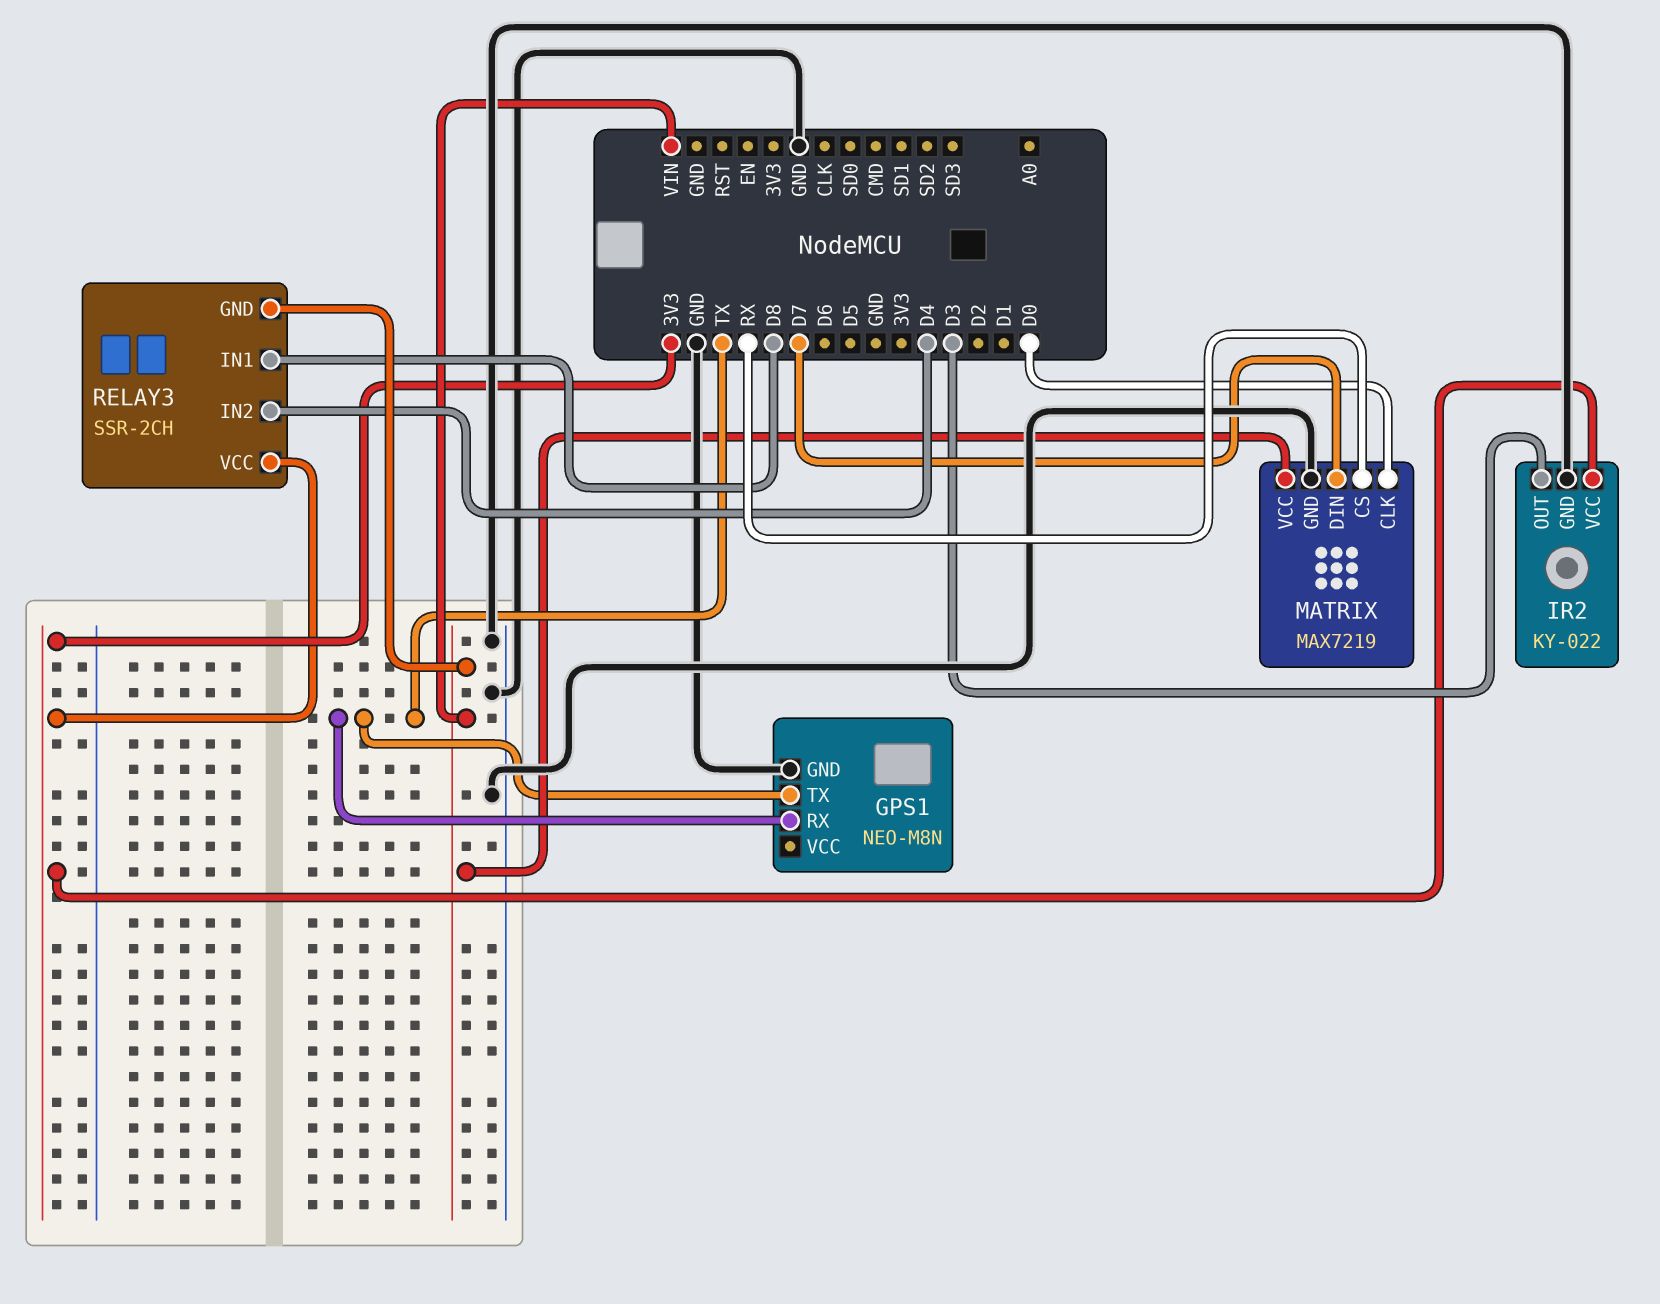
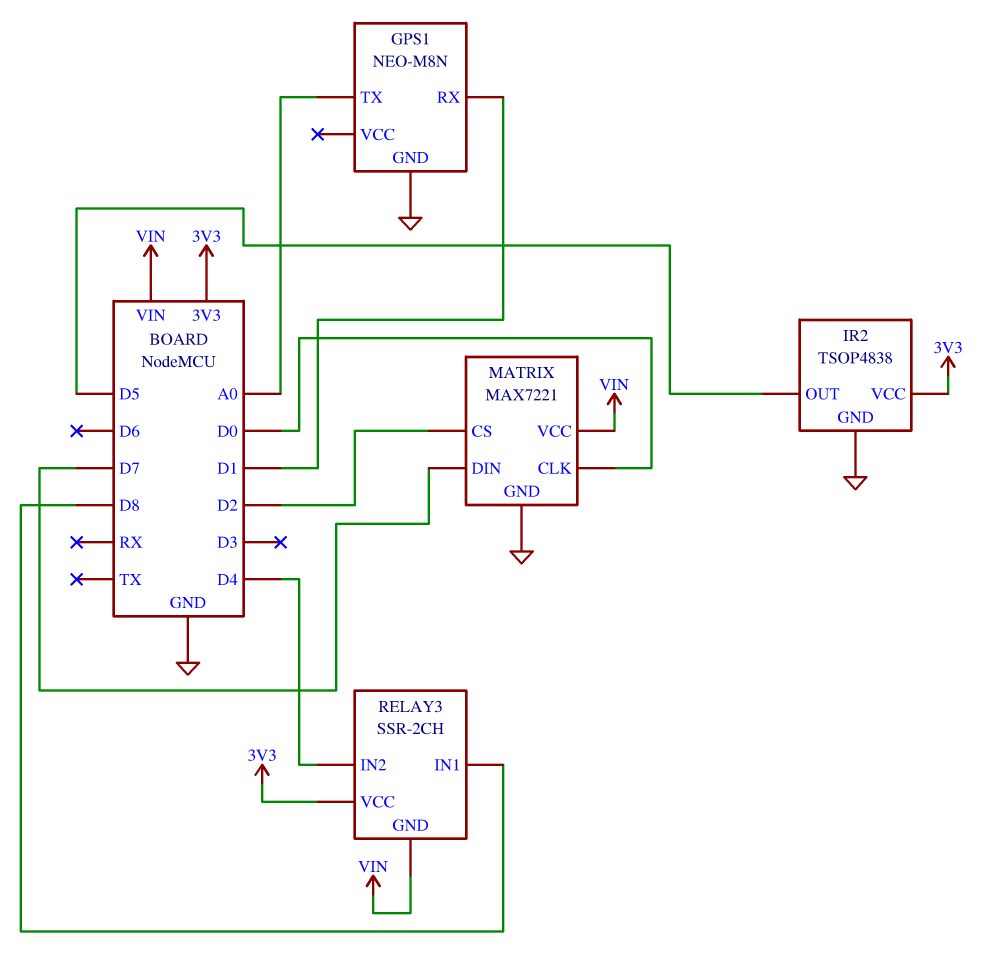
GPS1 pin RX: TX -> D1
GPS1 pin TX: TX -> A0
IR2: KY-022 -> TSOP4838
IR2 pin OUT: D3 -> D5
MATRIX: MAX7219 -> MAX7221
MATRIX pin CS: RX -> D2

